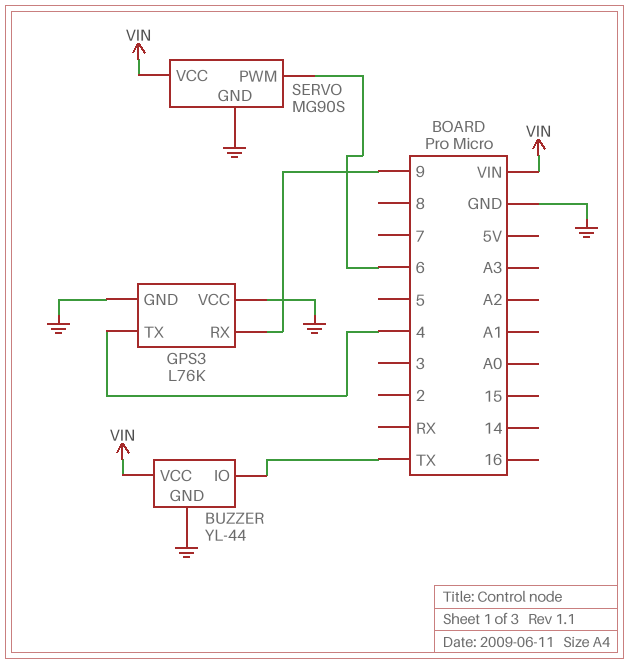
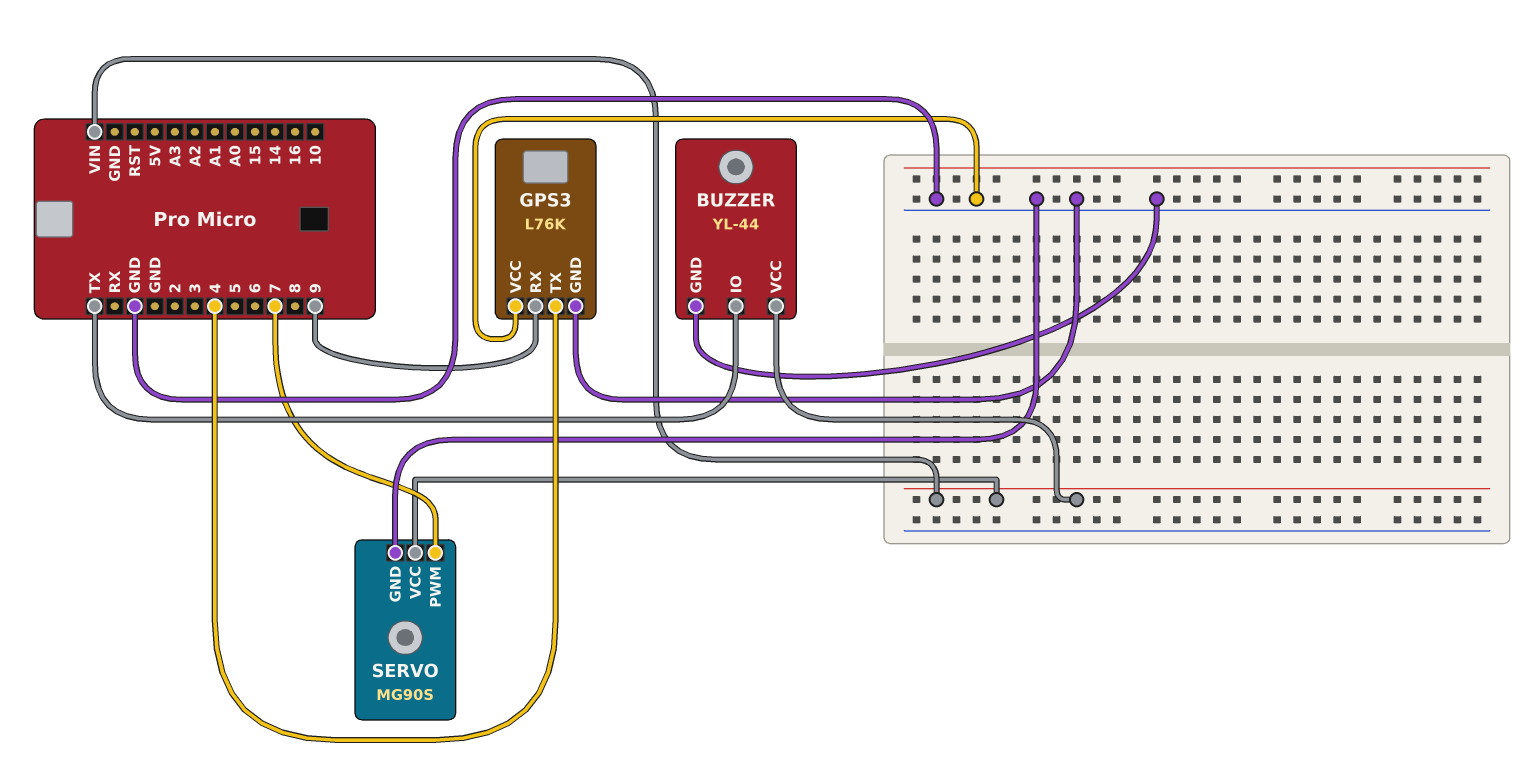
SERVO pin PWM: 6 -> 7

